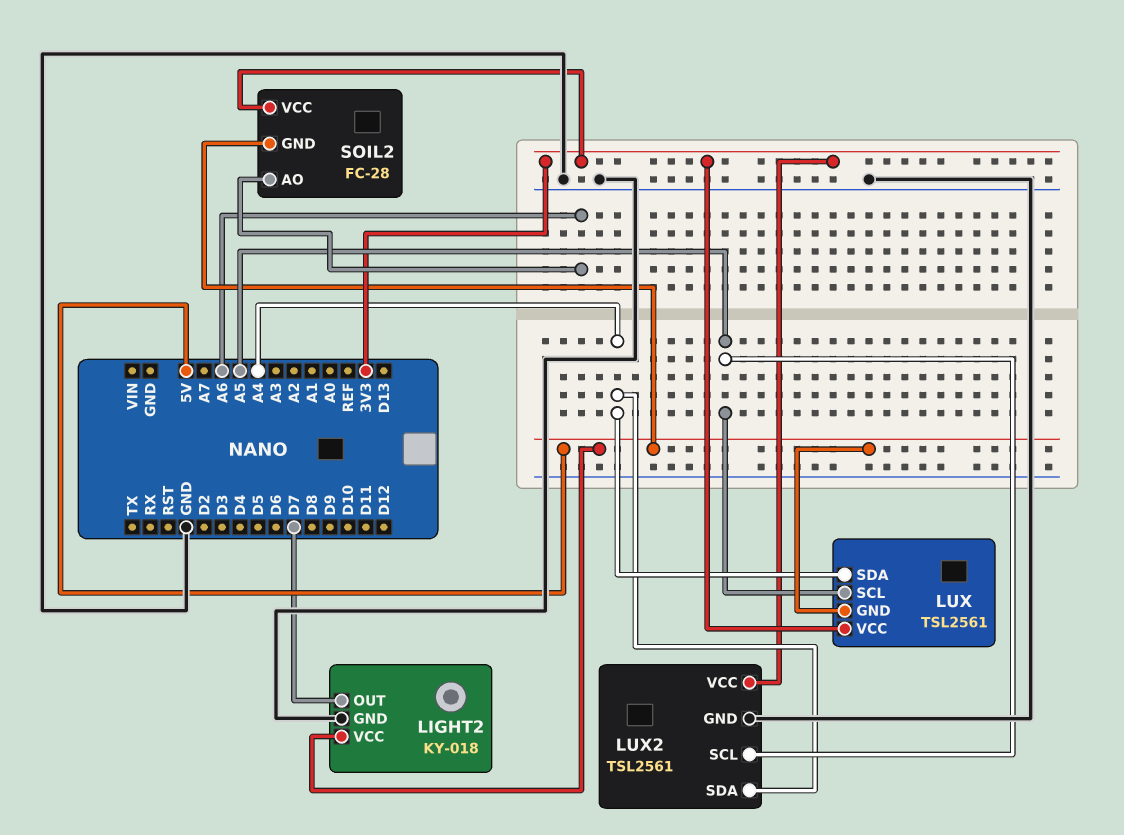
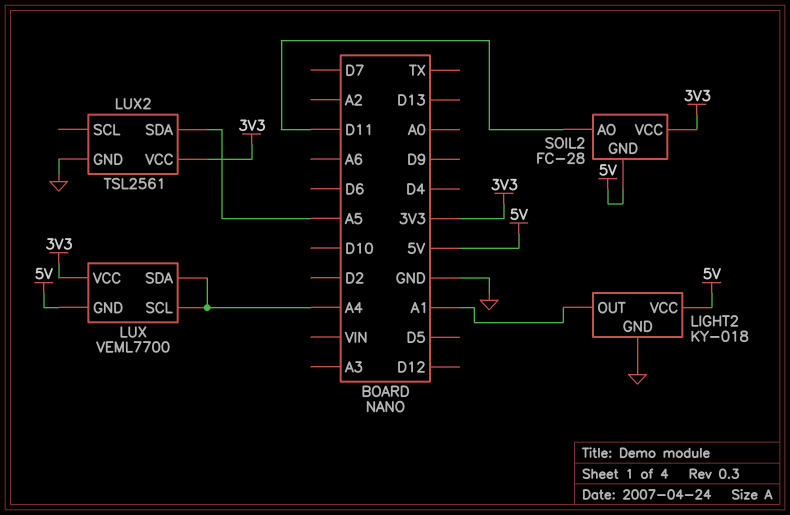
LIGHT2 pin OUT: D7 -> A1
LUX: TSL2561 -> VEML7700
LUX pin SCL: A5 -> A4
LUX2 pin SCL: A5 -> none
LUX2 pin SDA: A4 -> A5
SOIL2 pin AO: A6 -> D11

